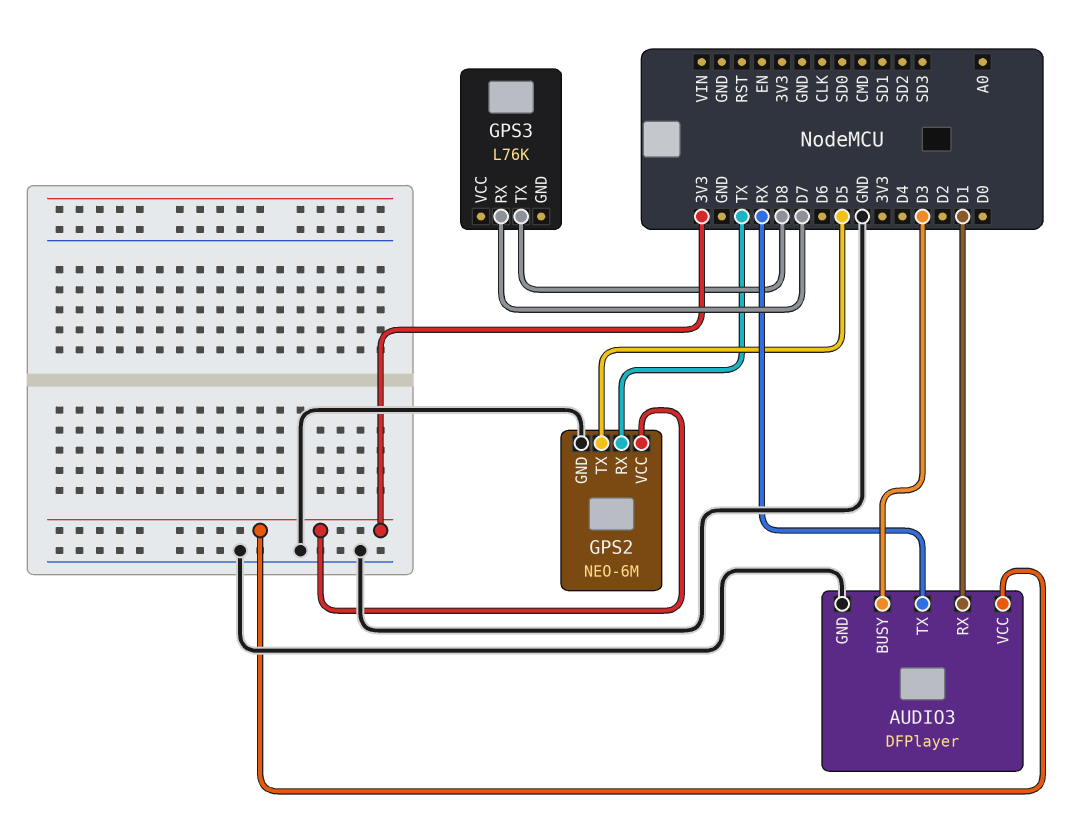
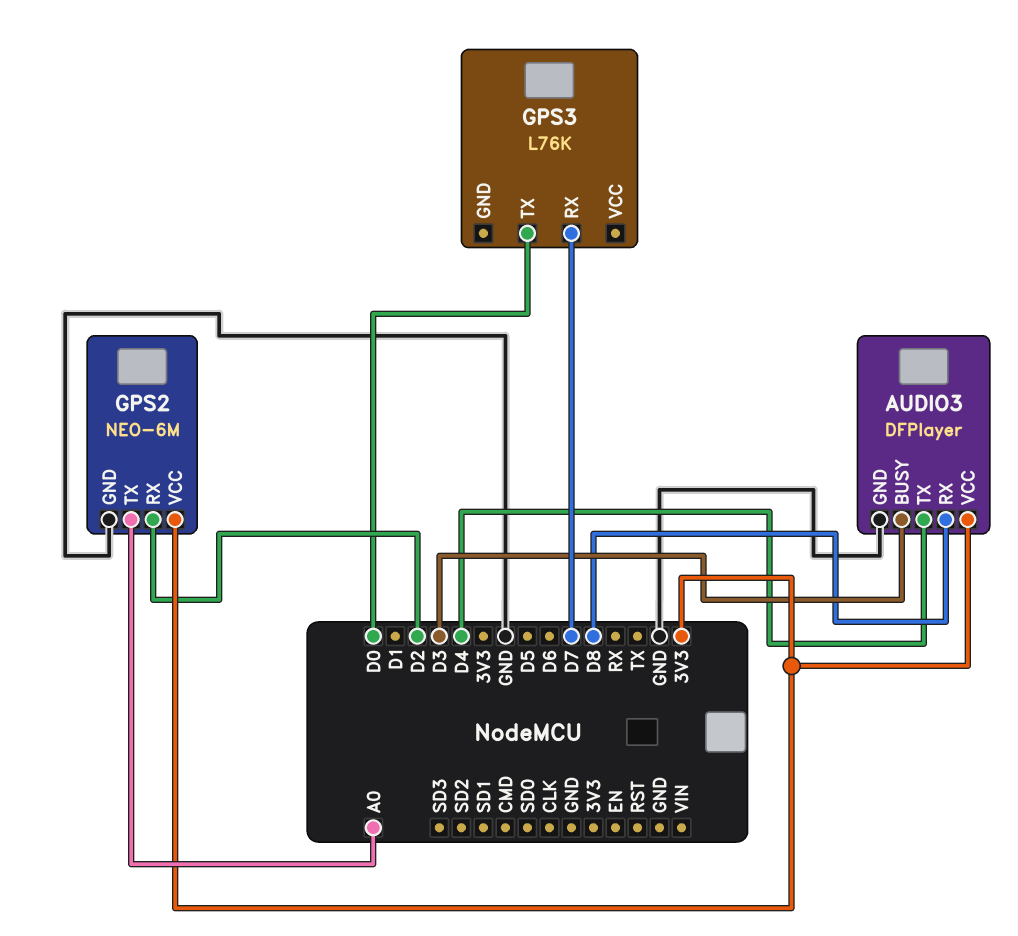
AUDIO3 pin RX: D1 -> D8
AUDIO3 pin TX: RX -> D4
GPS2 pin RX: TX -> D2
GPS2 pin TX: D5 -> A0
GPS3 pin TX: D8 -> D0

